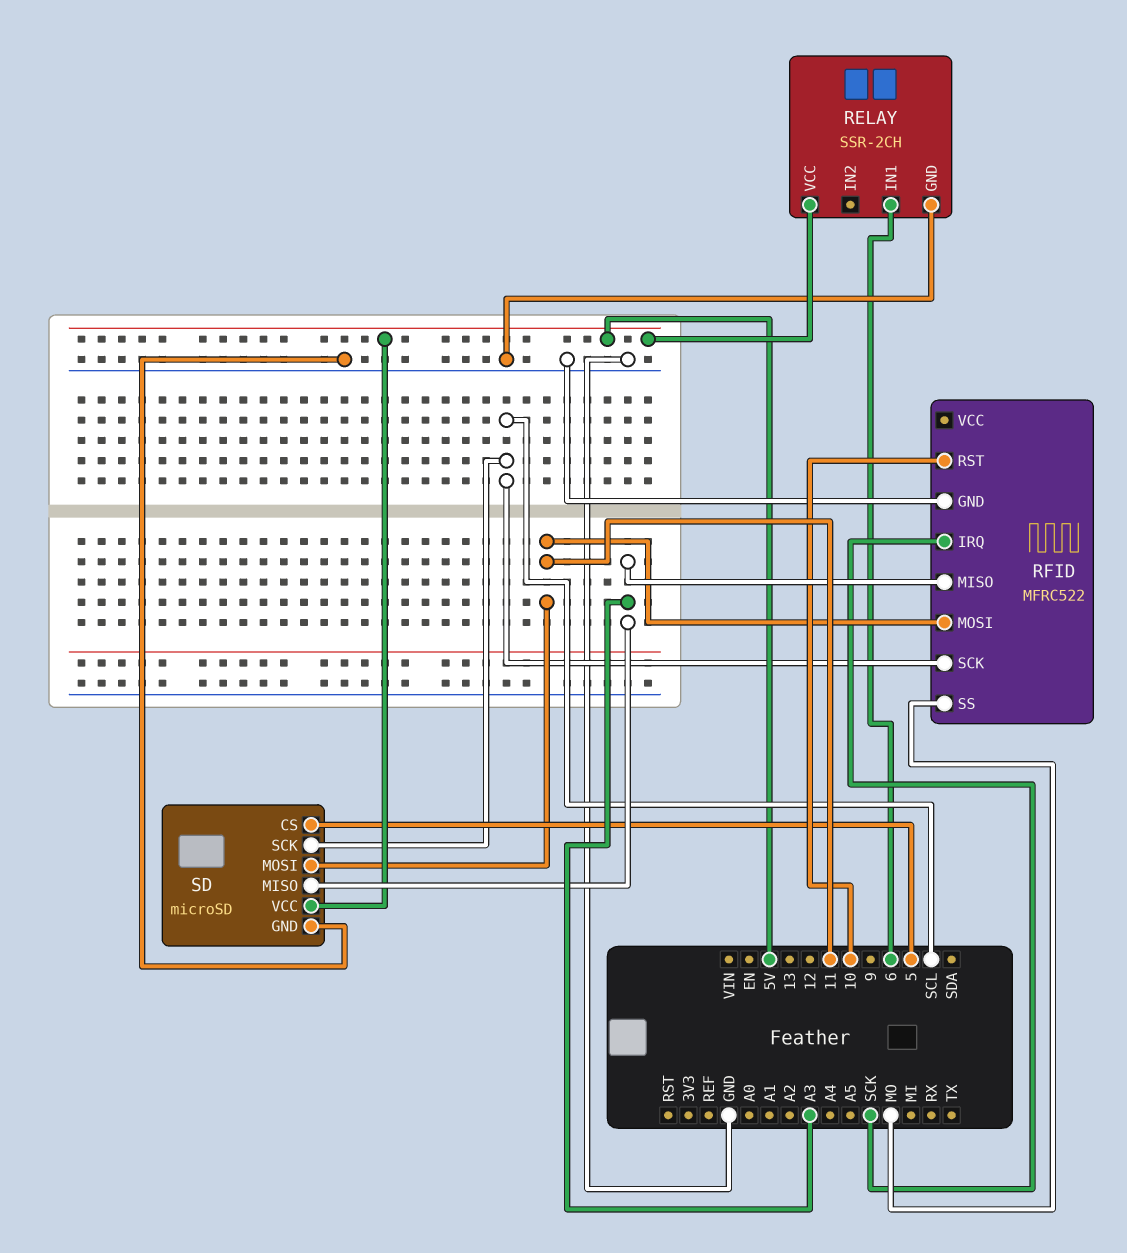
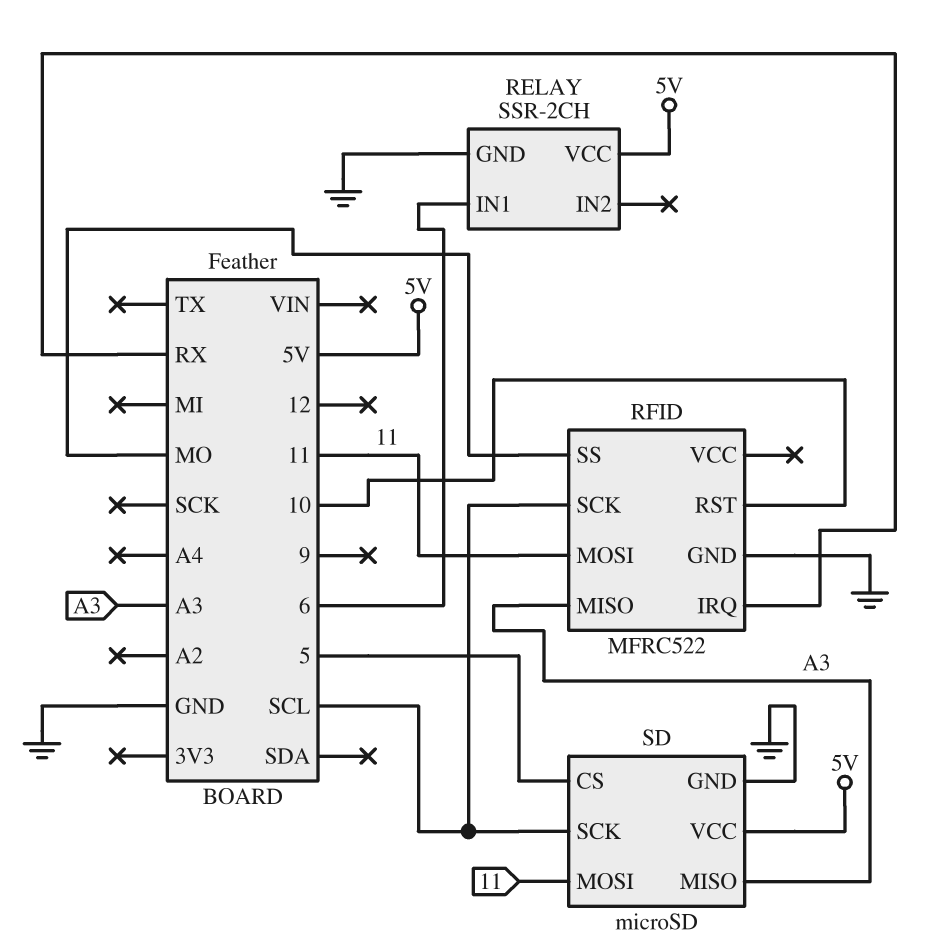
RFID pin IRQ: SCK -> RX

